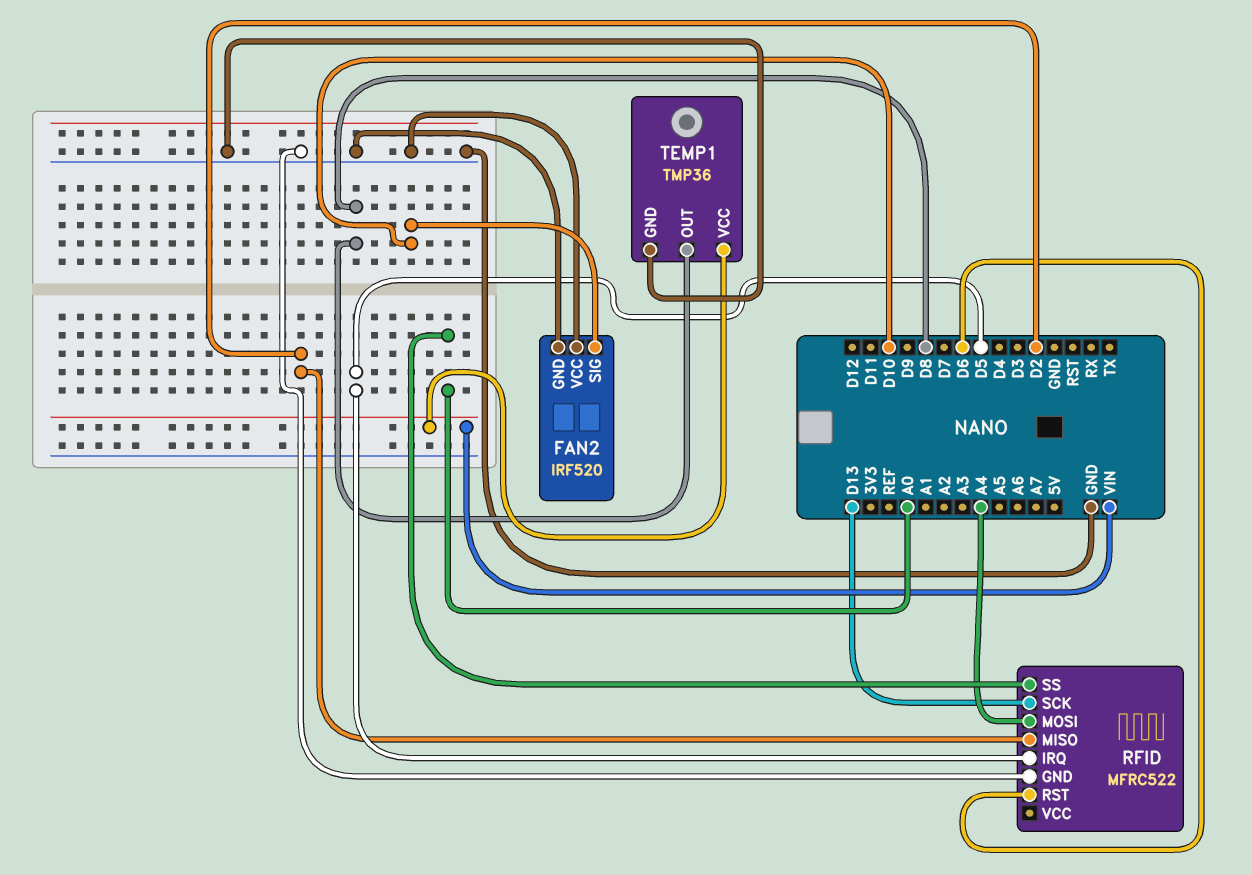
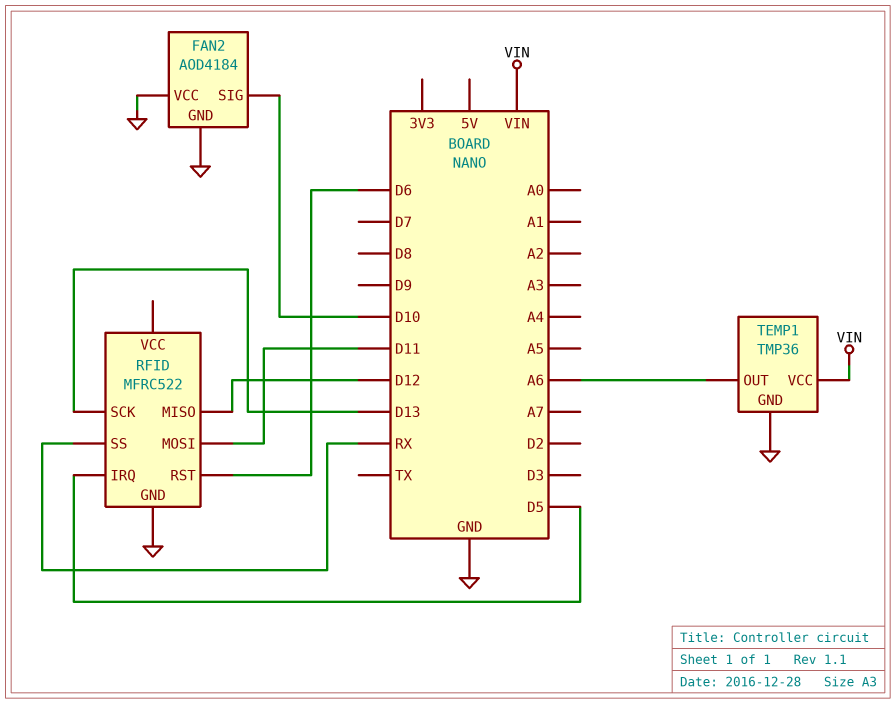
FAN2: IRF520 -> AOD4184
RFID pin MISO: D2 -> D12
RFID pin MOSI: A4 -> D11
RFID pin SS: A0 -> RX
TEMP1 pin OUT: D8 -> A6

